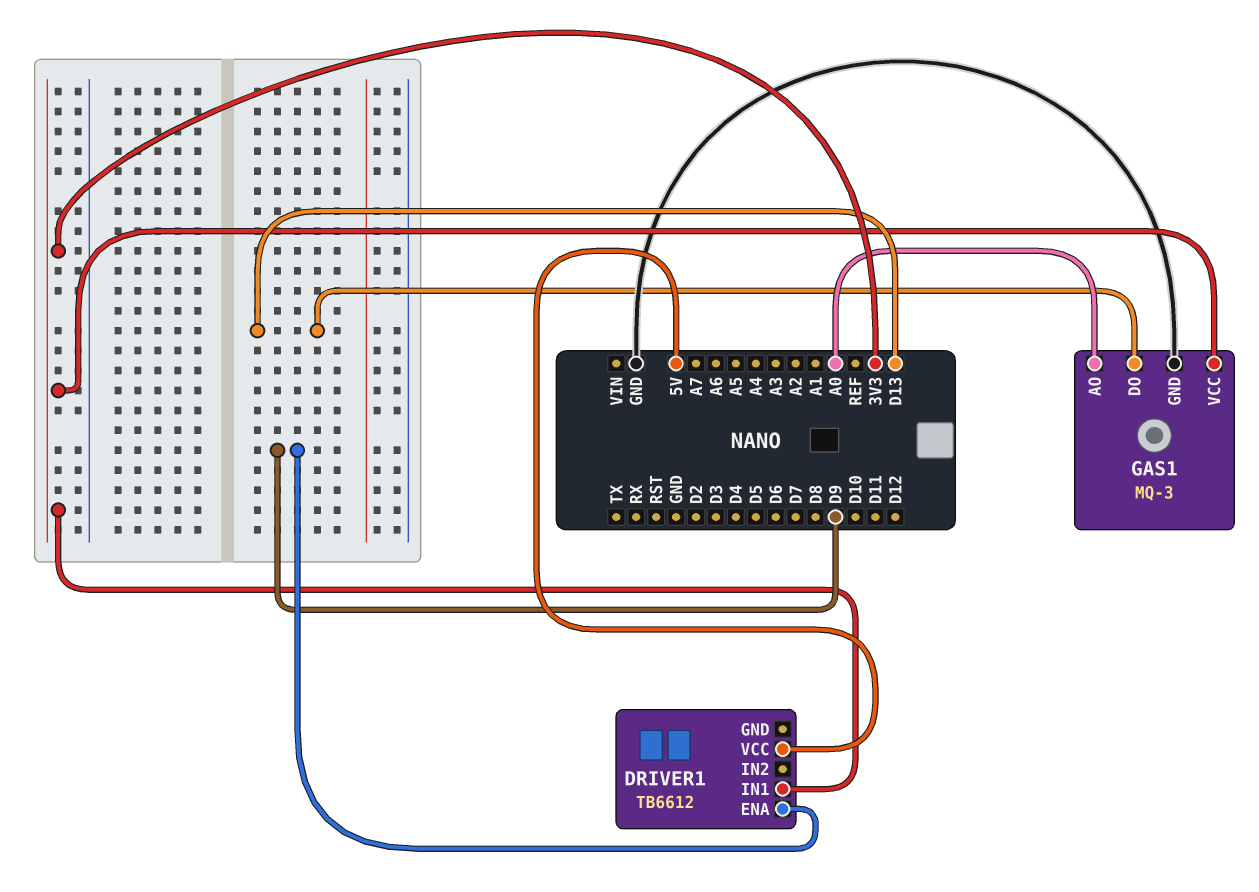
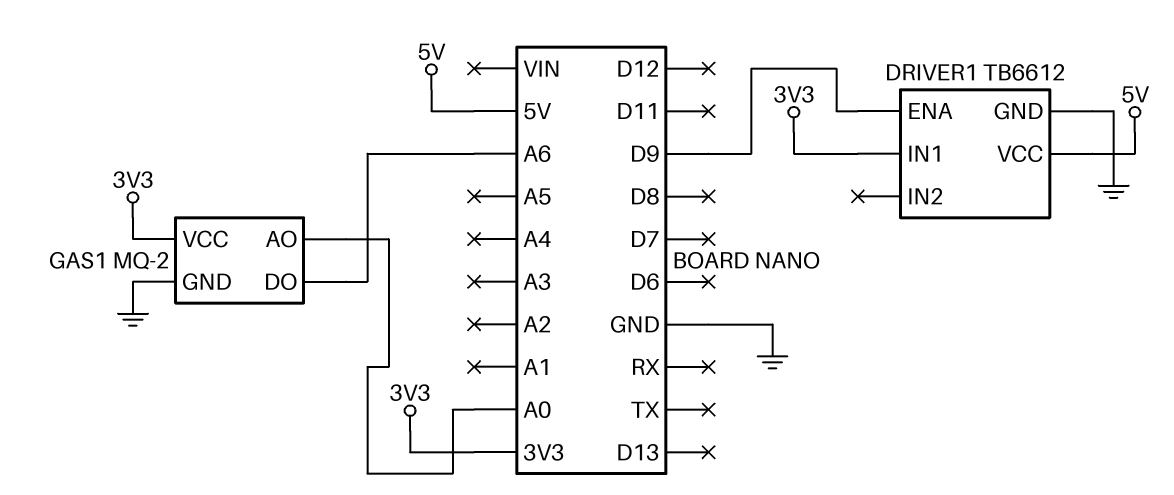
DRIVER1 pin GND: none -> GND
GAS1: MQ-3 -> MQ-2
GAS1 pin DO: D13 -> A6

